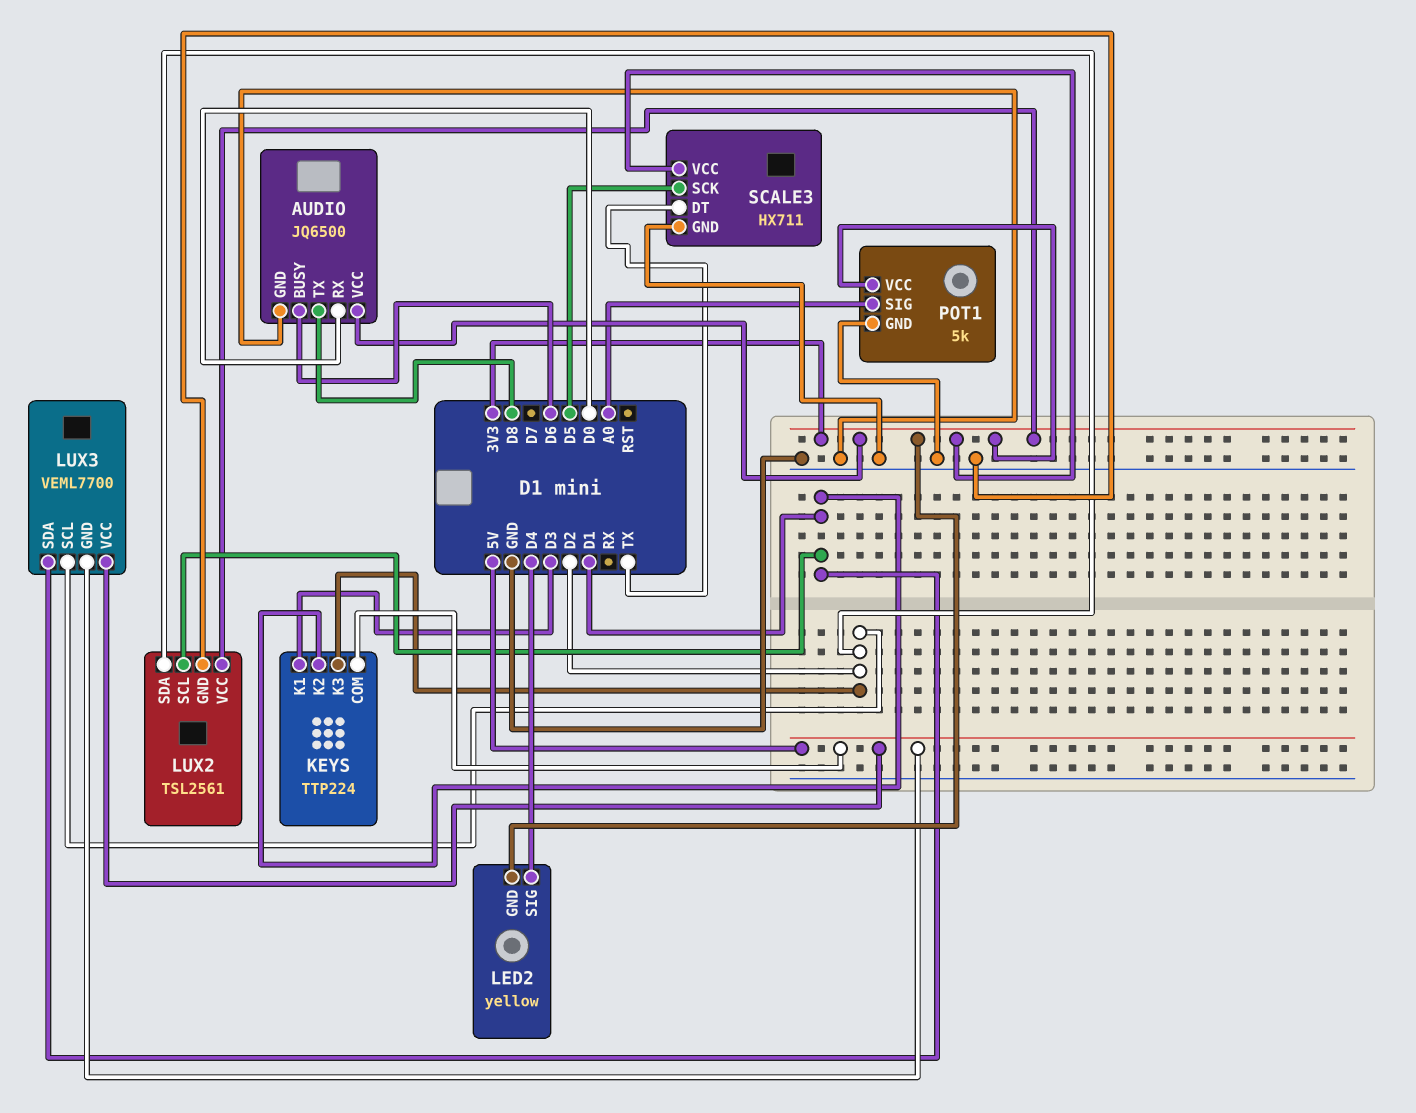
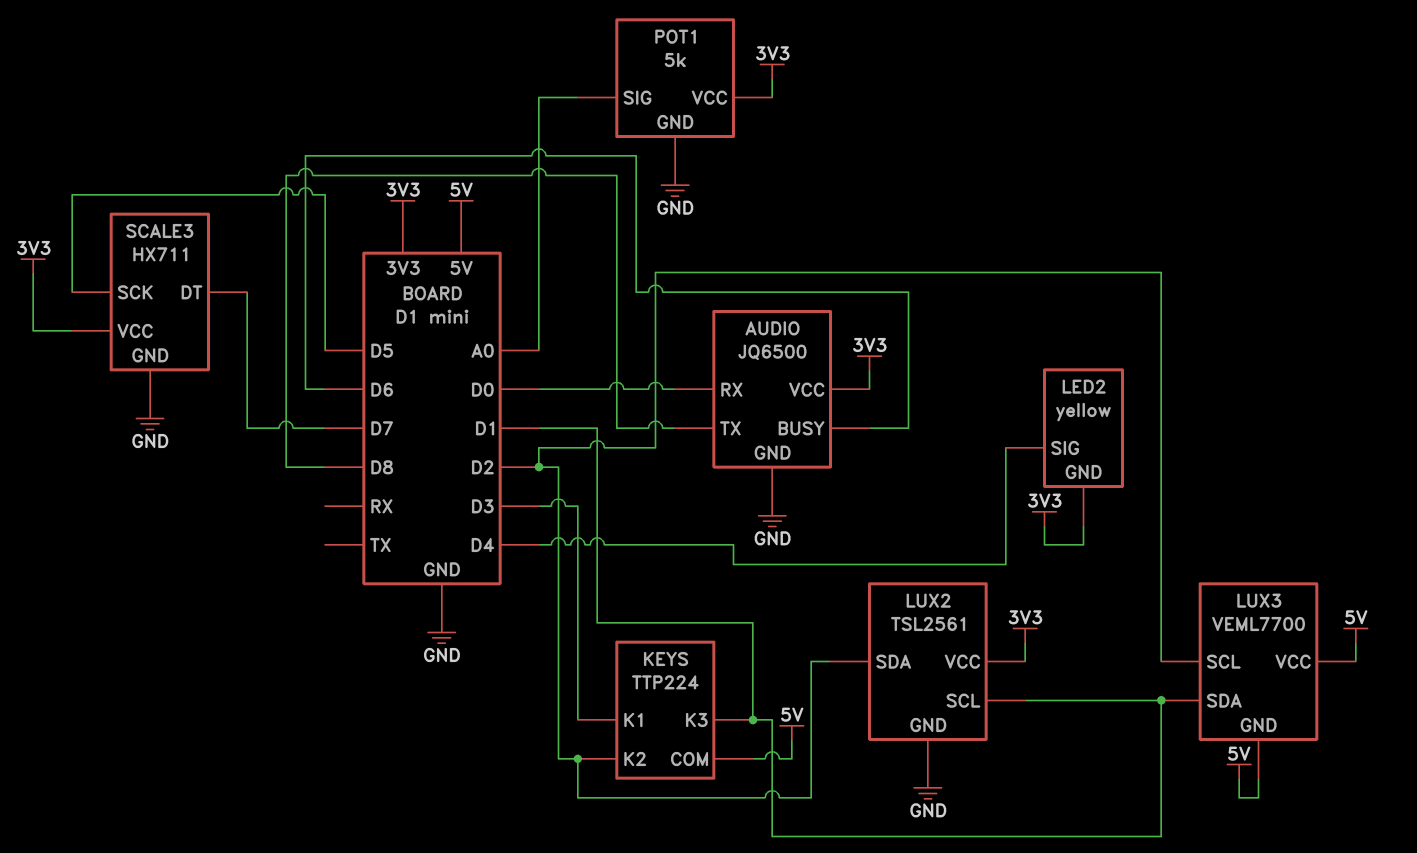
KEYS pin K2: D1 -> D2
KEYS pin K3: D2 -> D1
SCALE3 pin DT: TX -> D7

